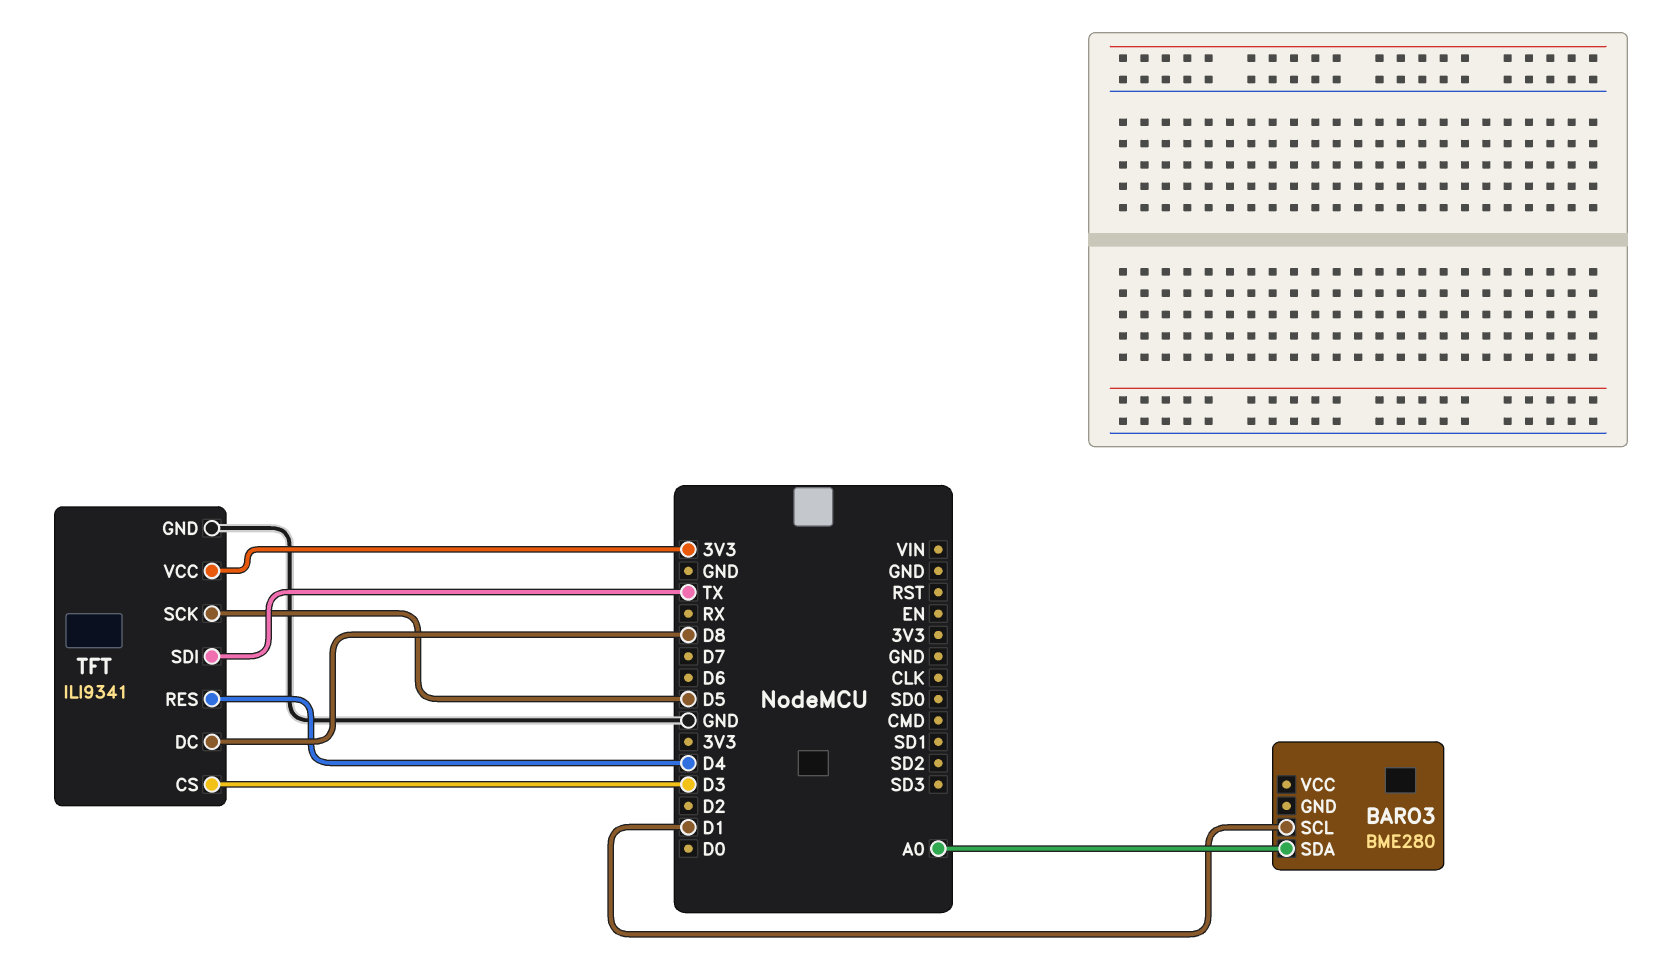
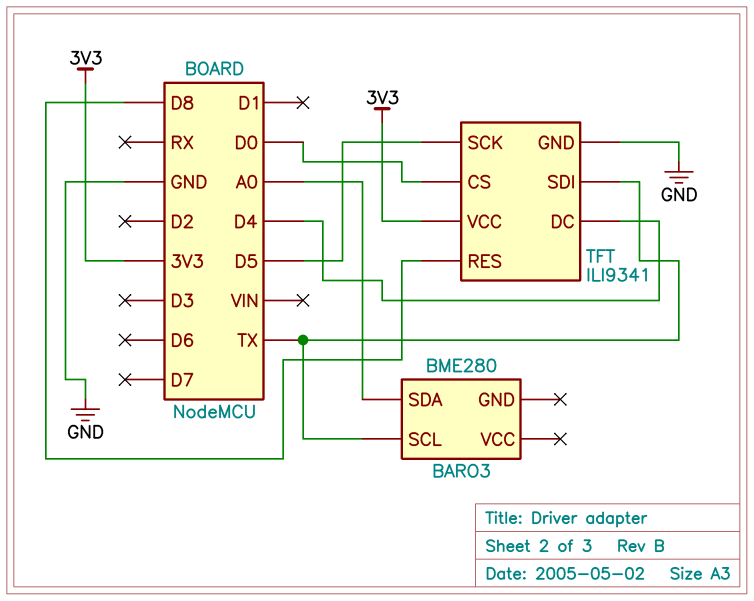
BARO3 pin SCL: D1 -> TX
TFT pin CS: D3 -> D0
TFT pin DC: D8 -> D4
TFT pin RES: D4 -> D8

